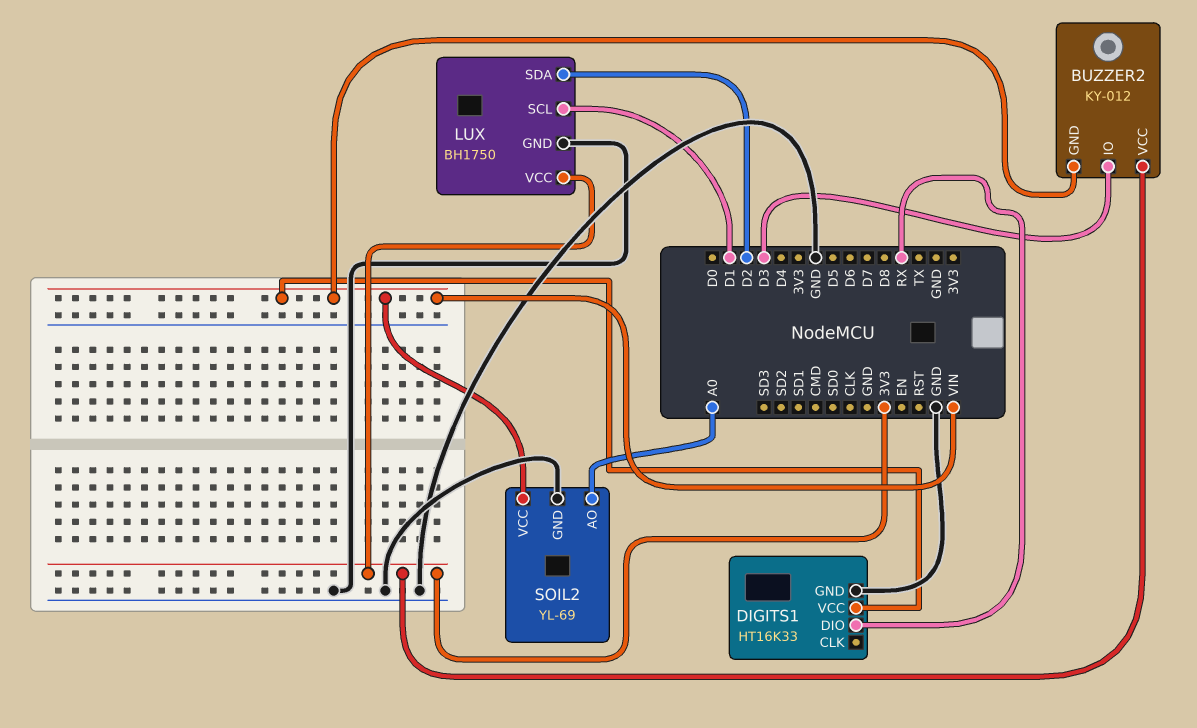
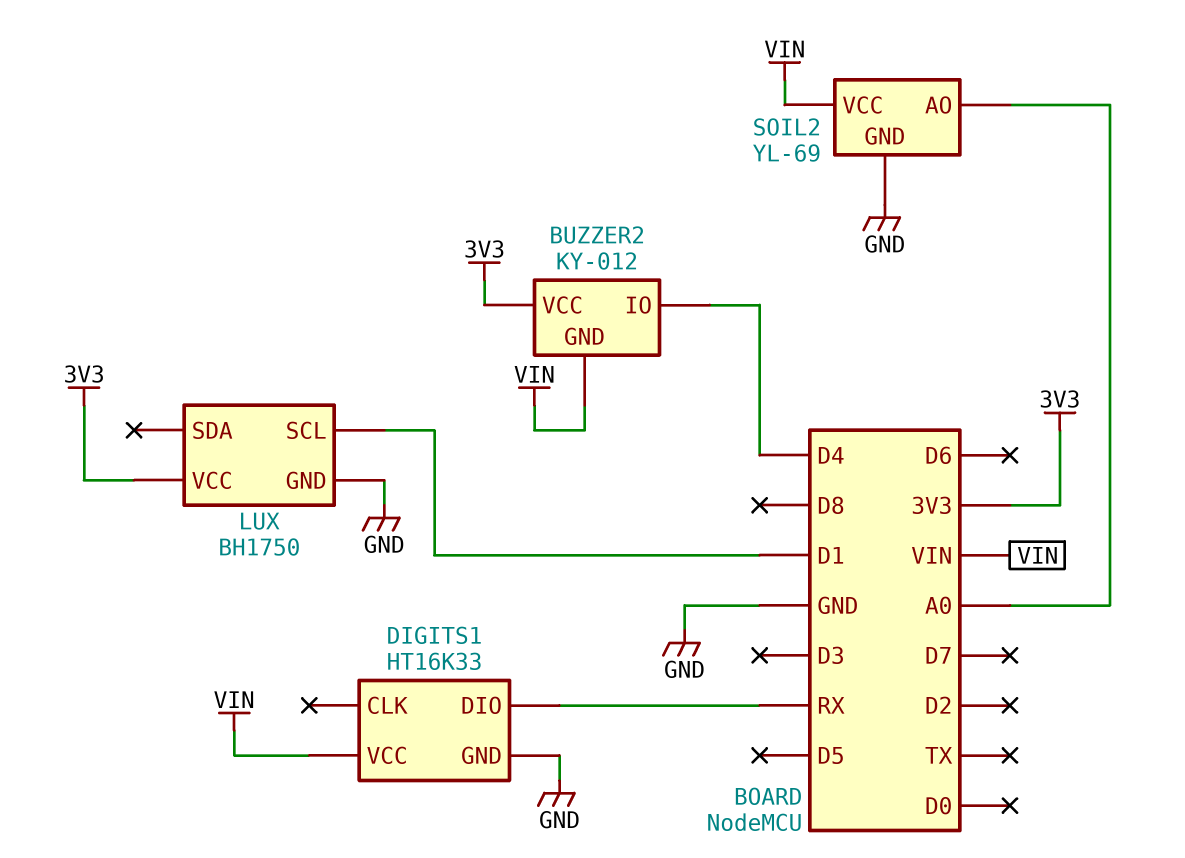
BUZZER2 pin IO: D3 -> D4
LUX pin SDA: D2 -> none

